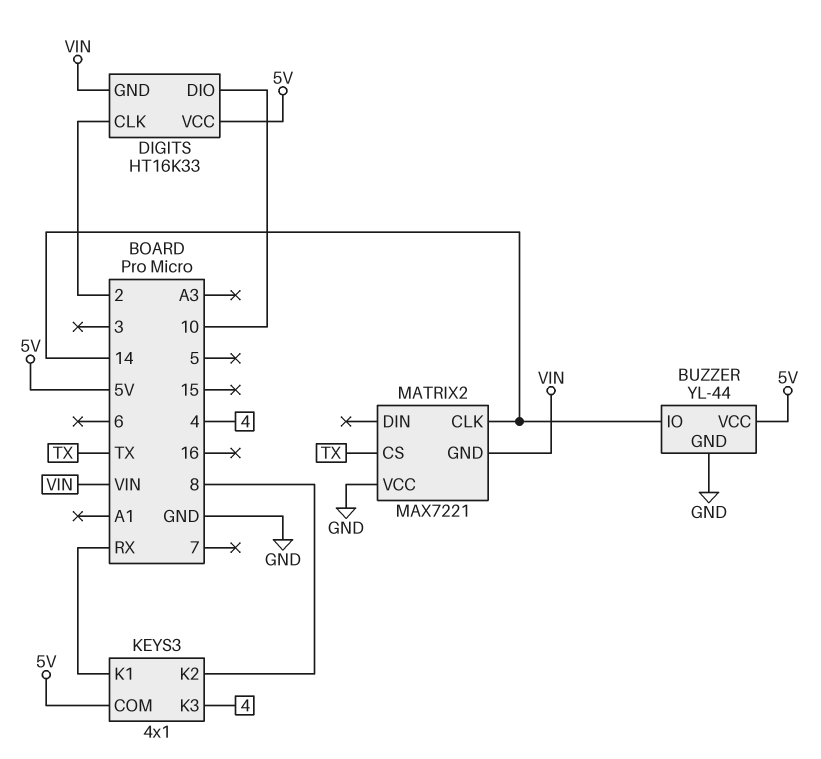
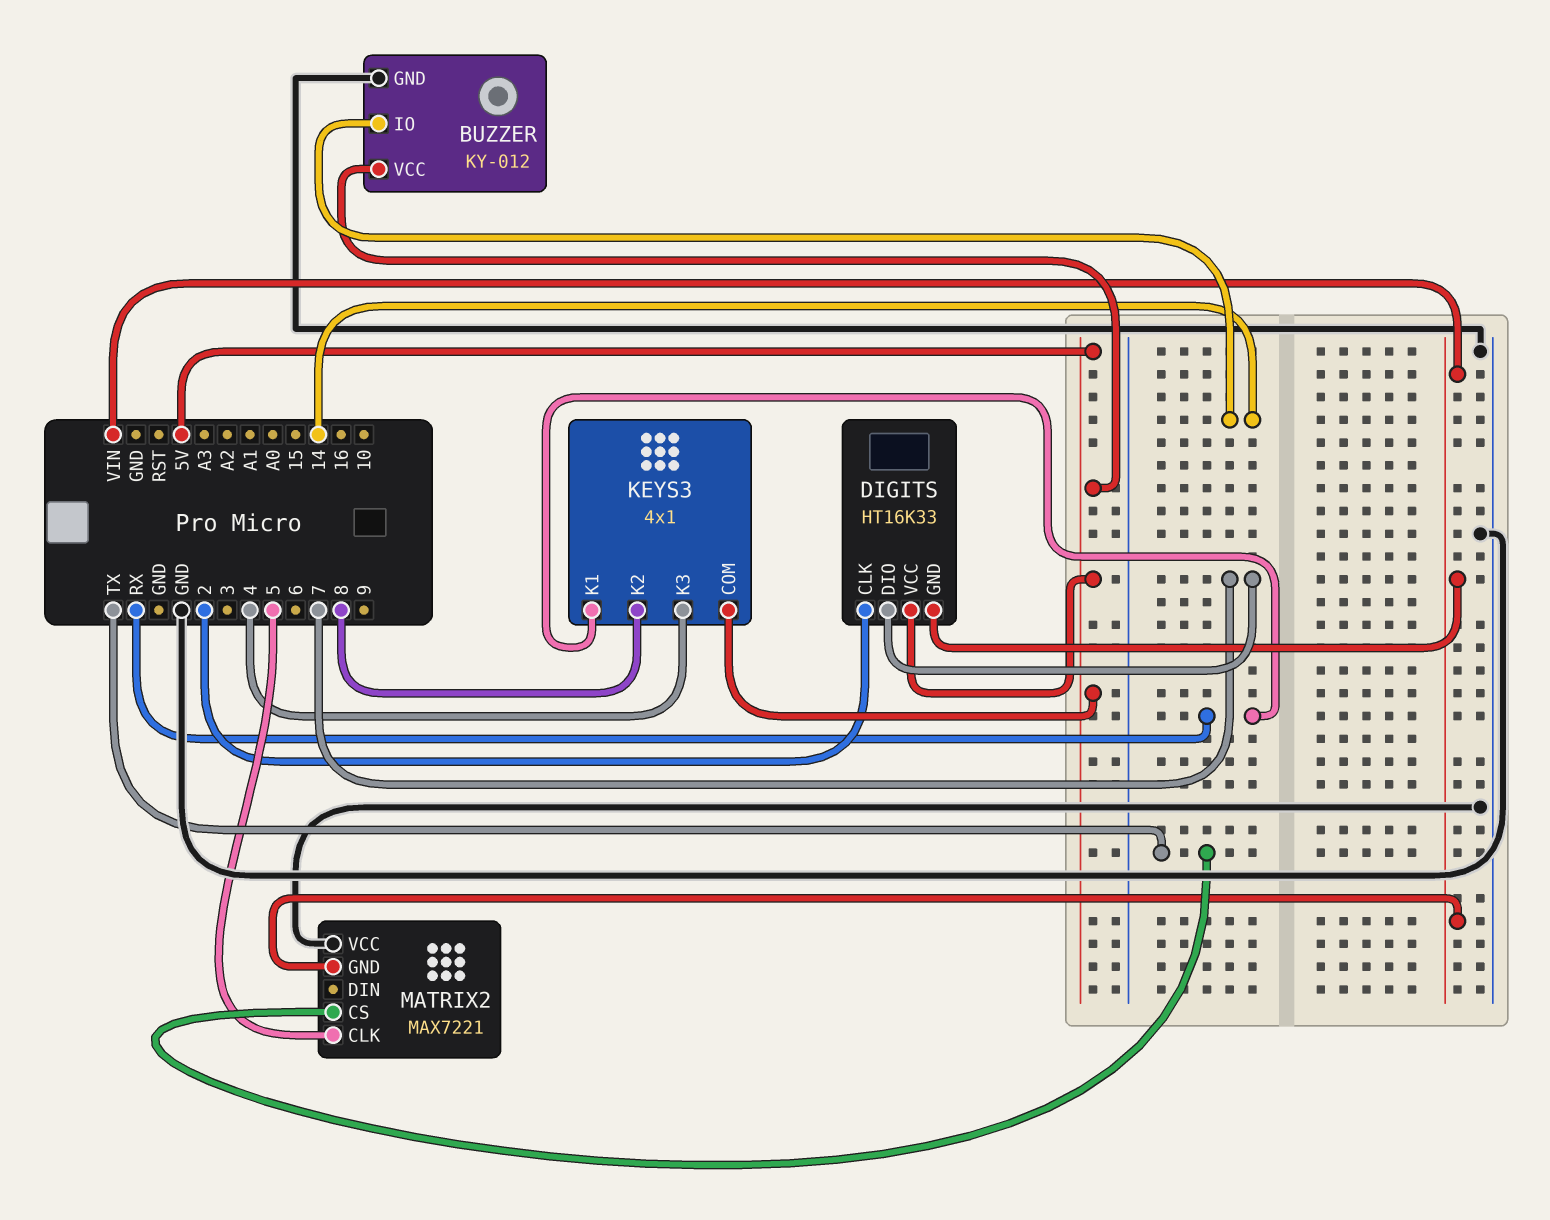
BUZZER: YL-44 -> KY-012
DIGITS pin DIO: 10 -> 7
MATRIX2 pin CLK: 14 -> 5

